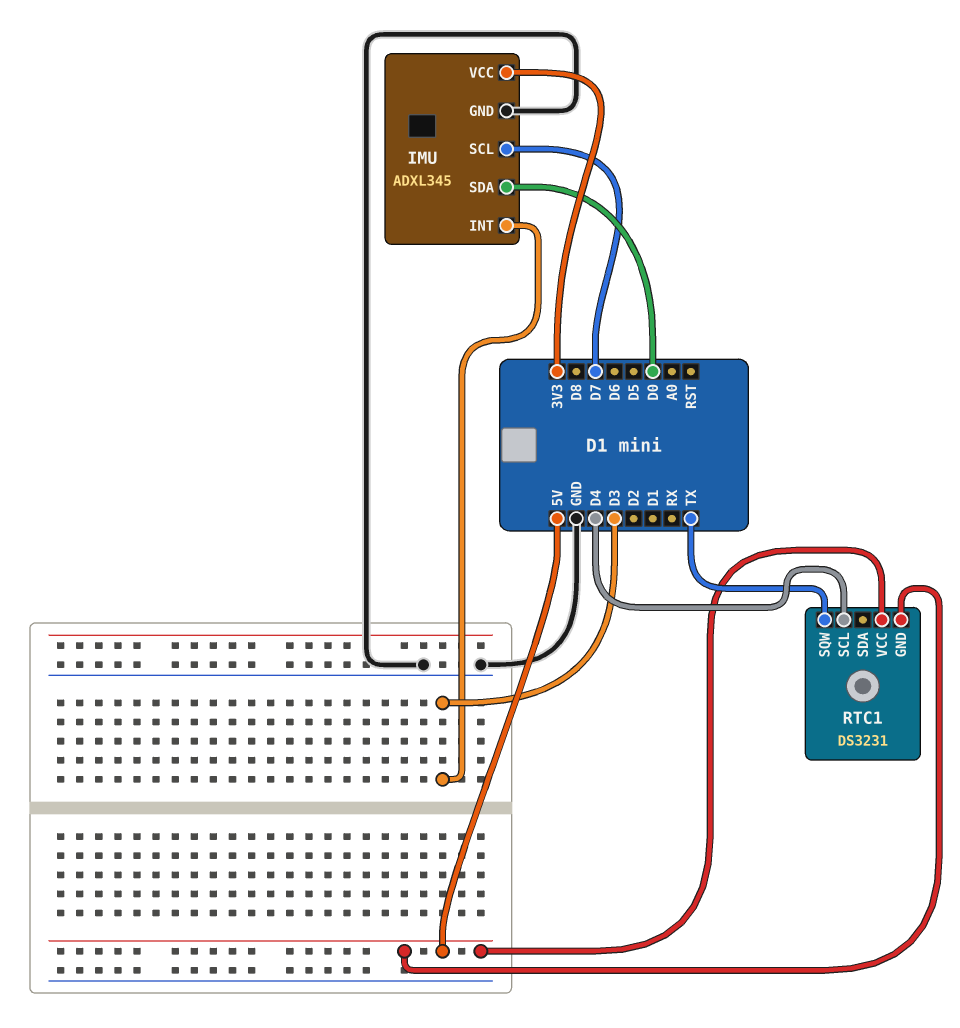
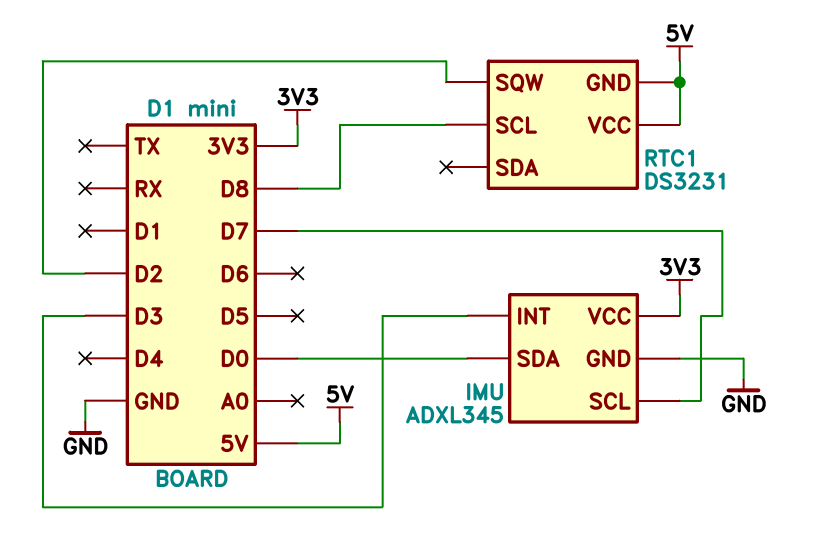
RTC1 pin SCL: D4 -> D8
RTC1 pin SQW: TX -> D2

